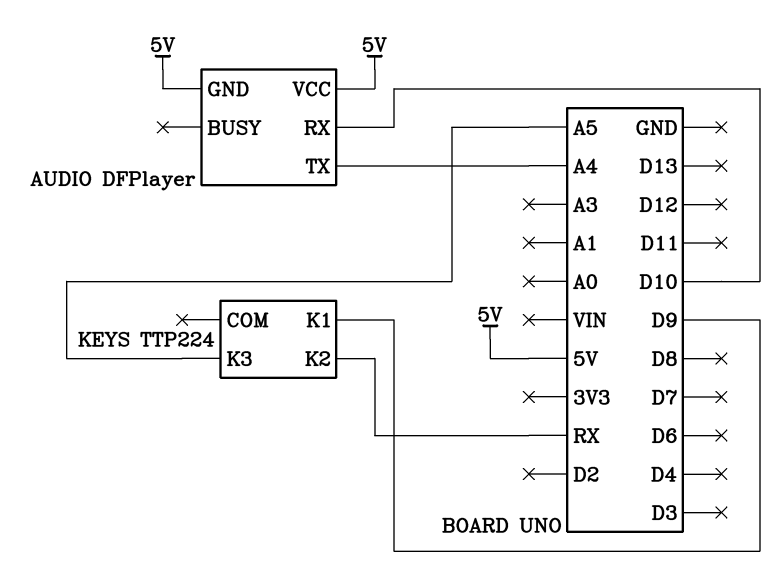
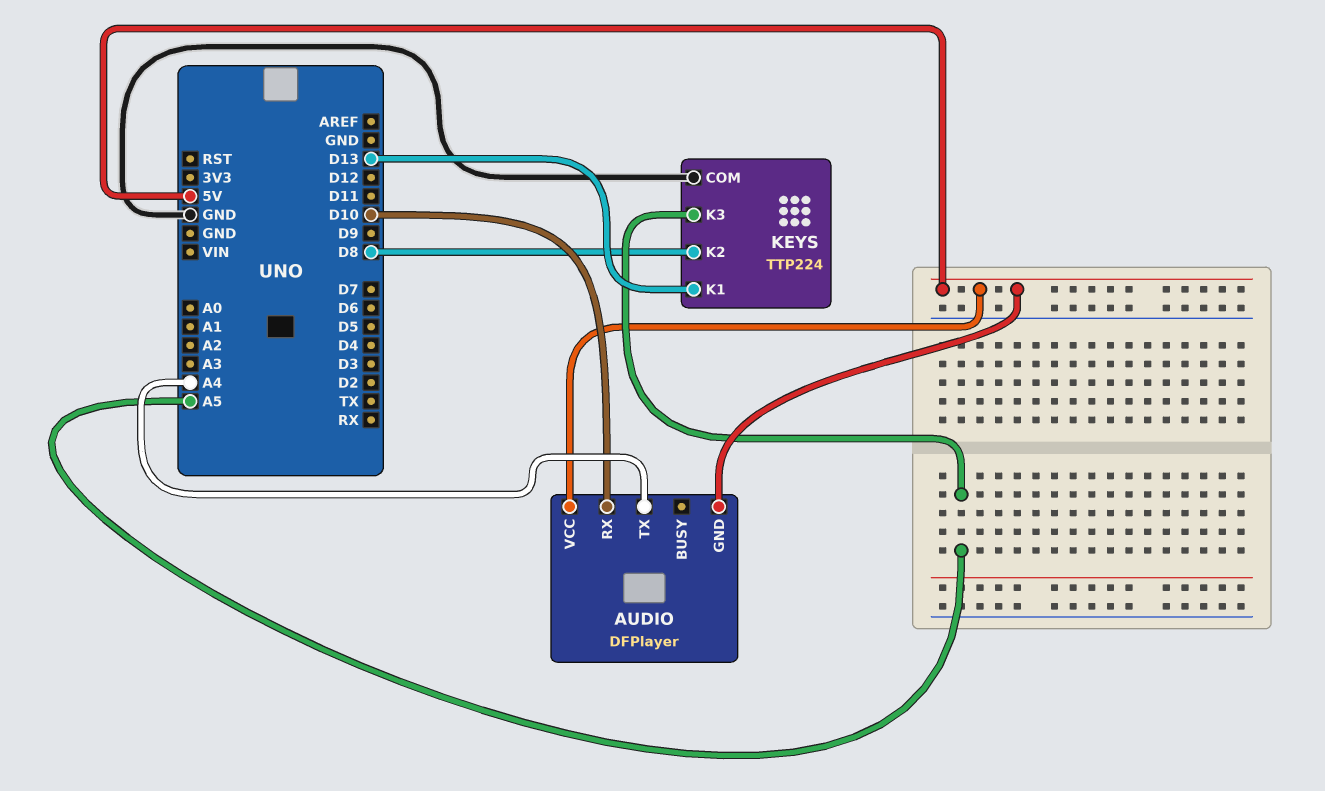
KEYS pin COM: none -> GND
KEYS pin K1: D9 -> D13
KEYS pin K2: RX -> D8

